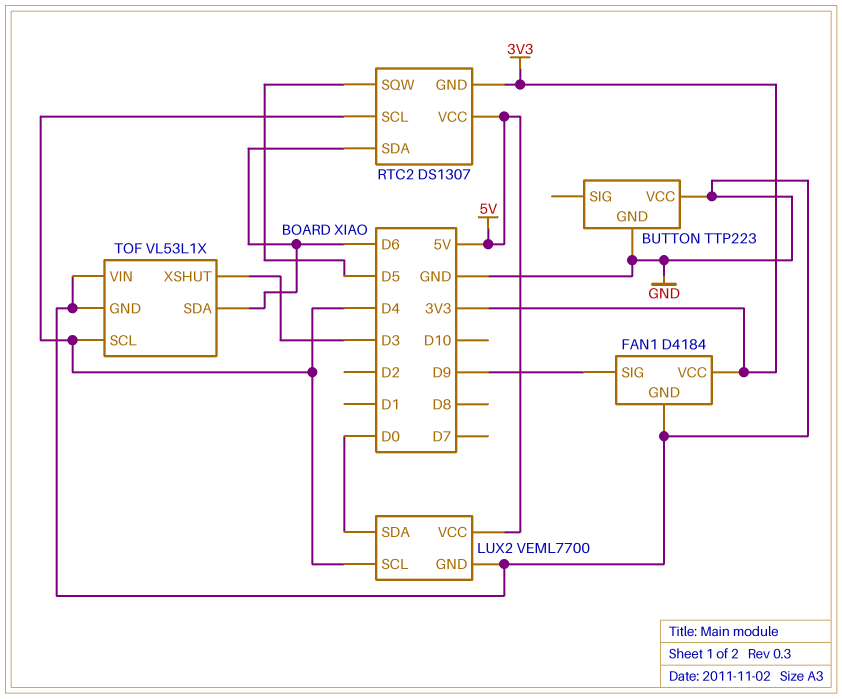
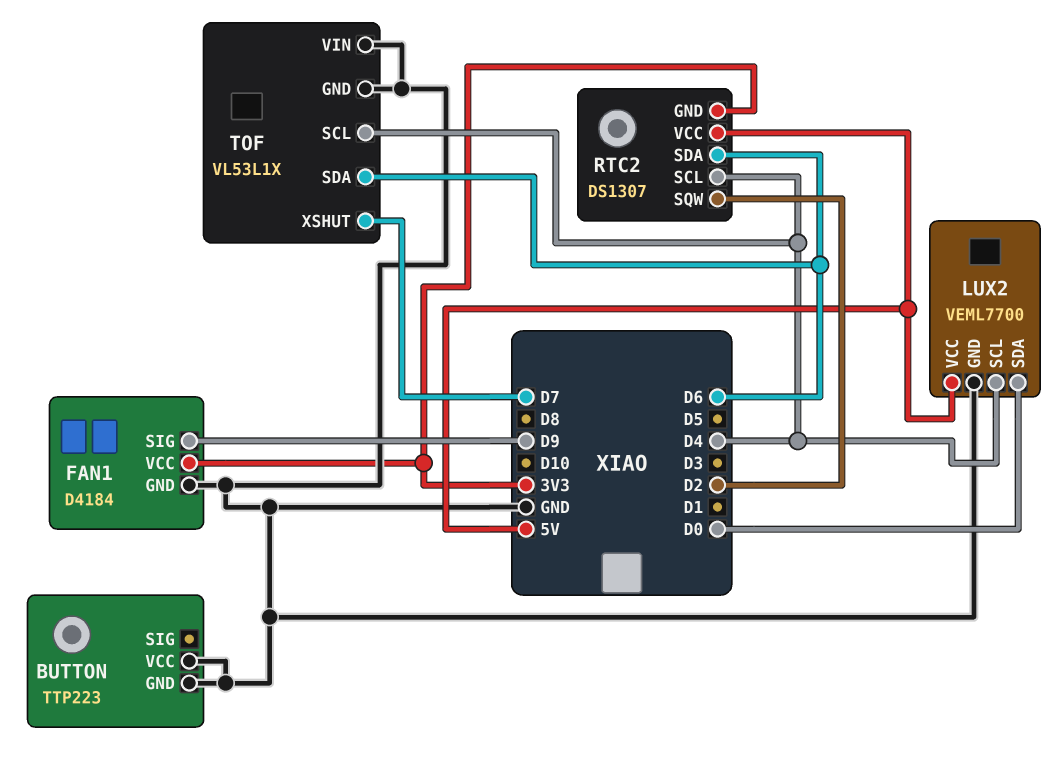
RTC2 pin SQW: D5 -> D2
TOF pin XSHUT: D3 -> D7

